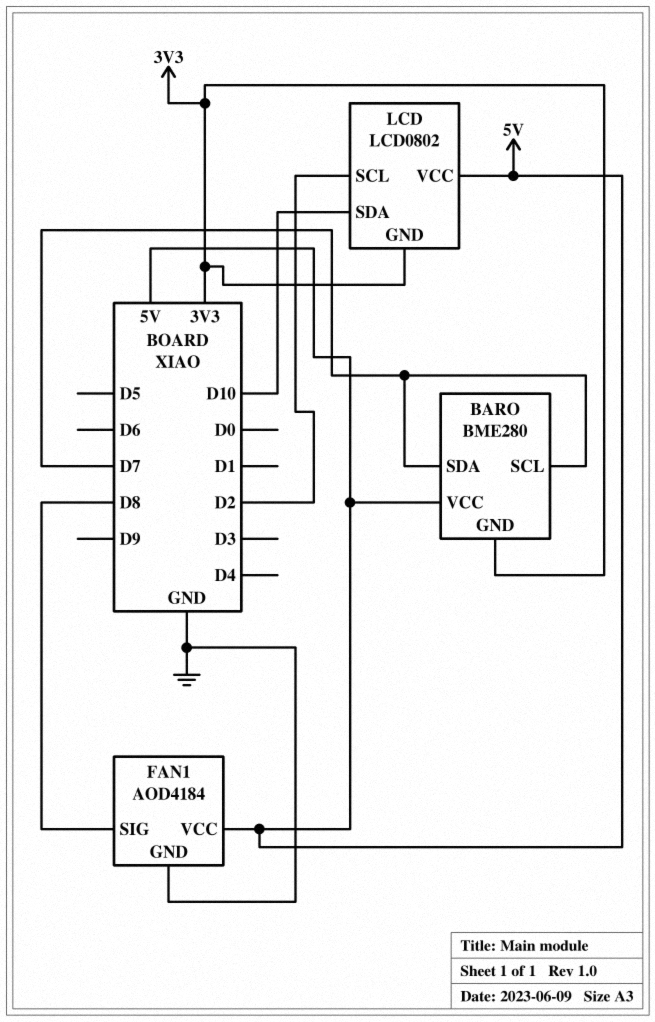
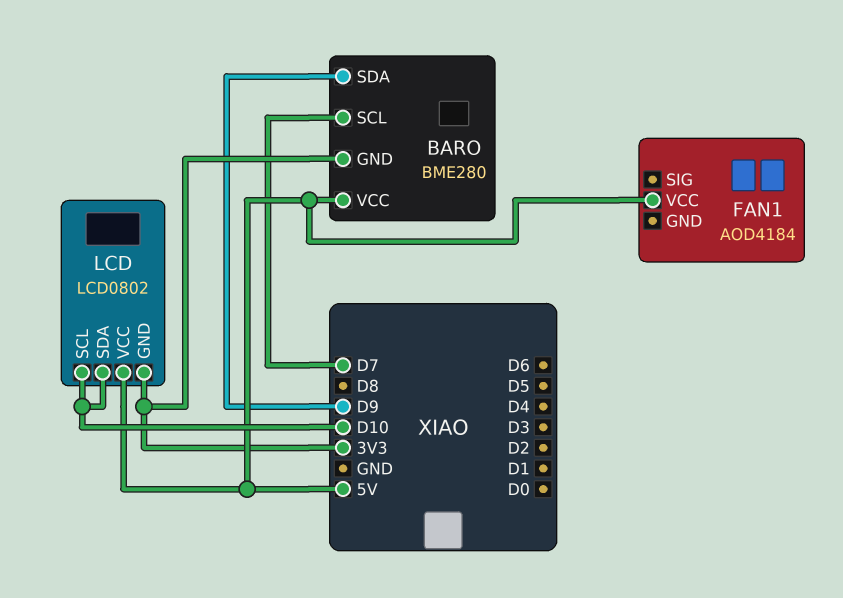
BARO pin SDA: D7 -> D9
FAN1 pin GND: GND -> none
FAN1 pin SIG: D8 -> none
LCD pin SCL: D2 -> D10

